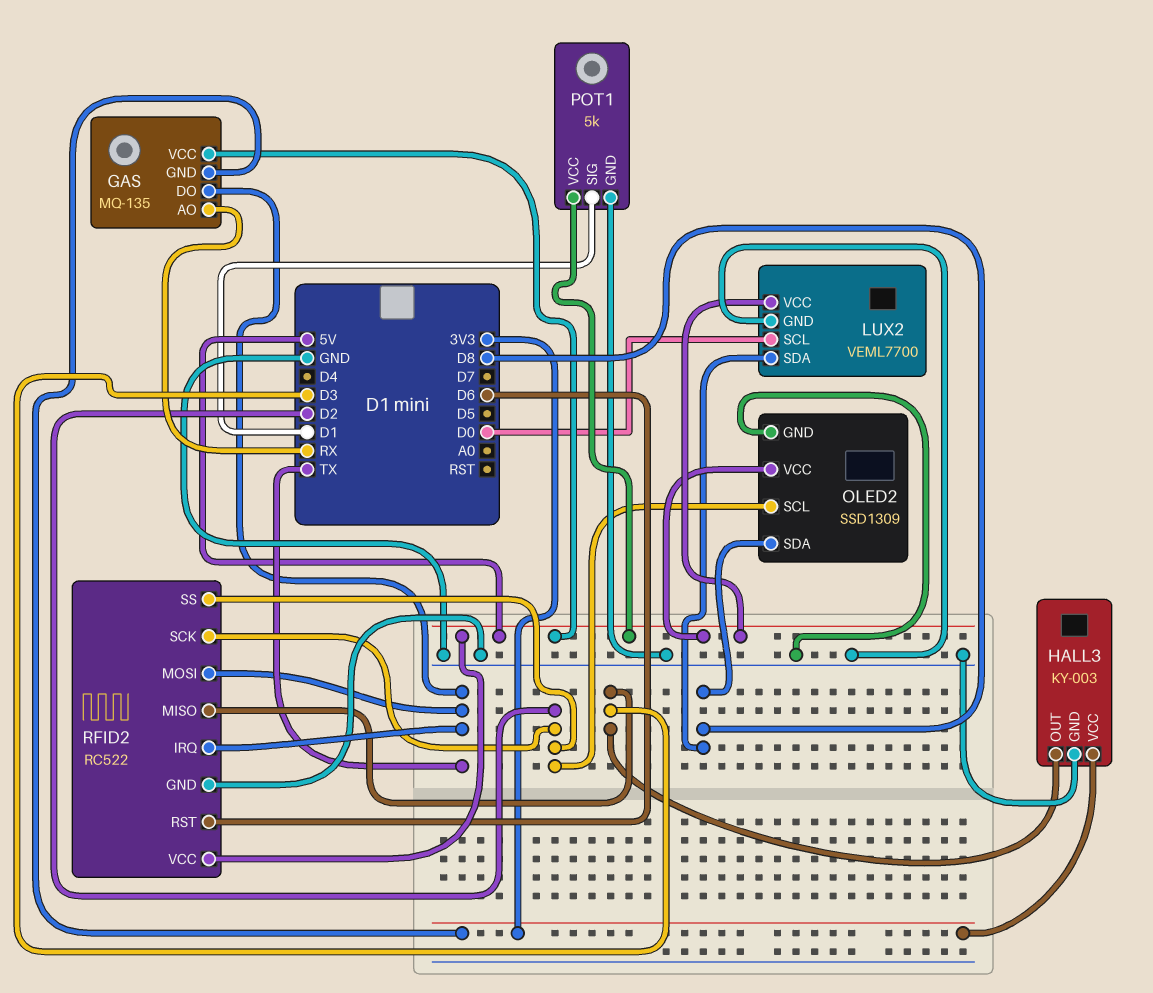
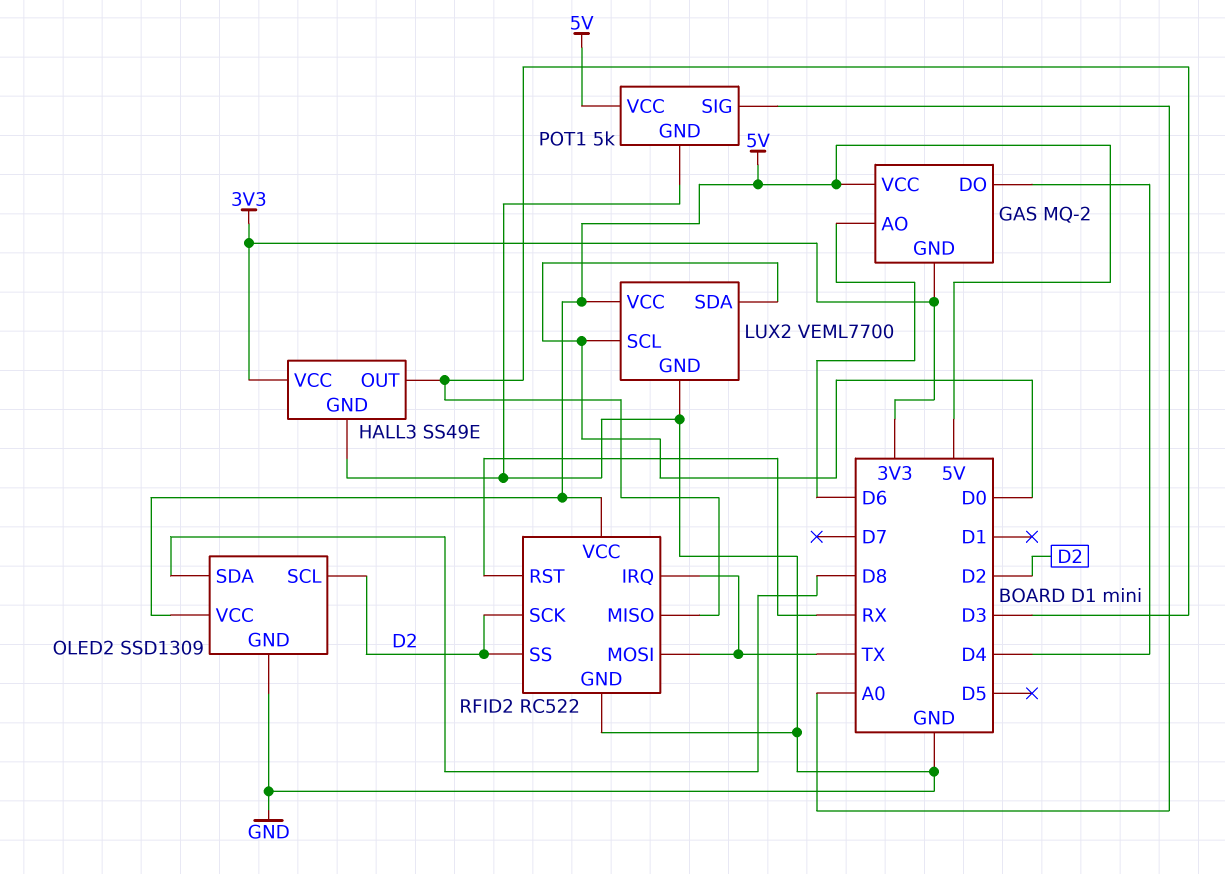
GAS: MQ-135 -> MQ-2
GAS pin AO: RX -> D6
GAS pin DO: TX -> D4
HALL3: KY-003 -> SS49E
LUX2 pin SDA: D8 -> D0
POT1 pin SIG: D1 -> A0
RFID2 pin RST: D6 -> RX

